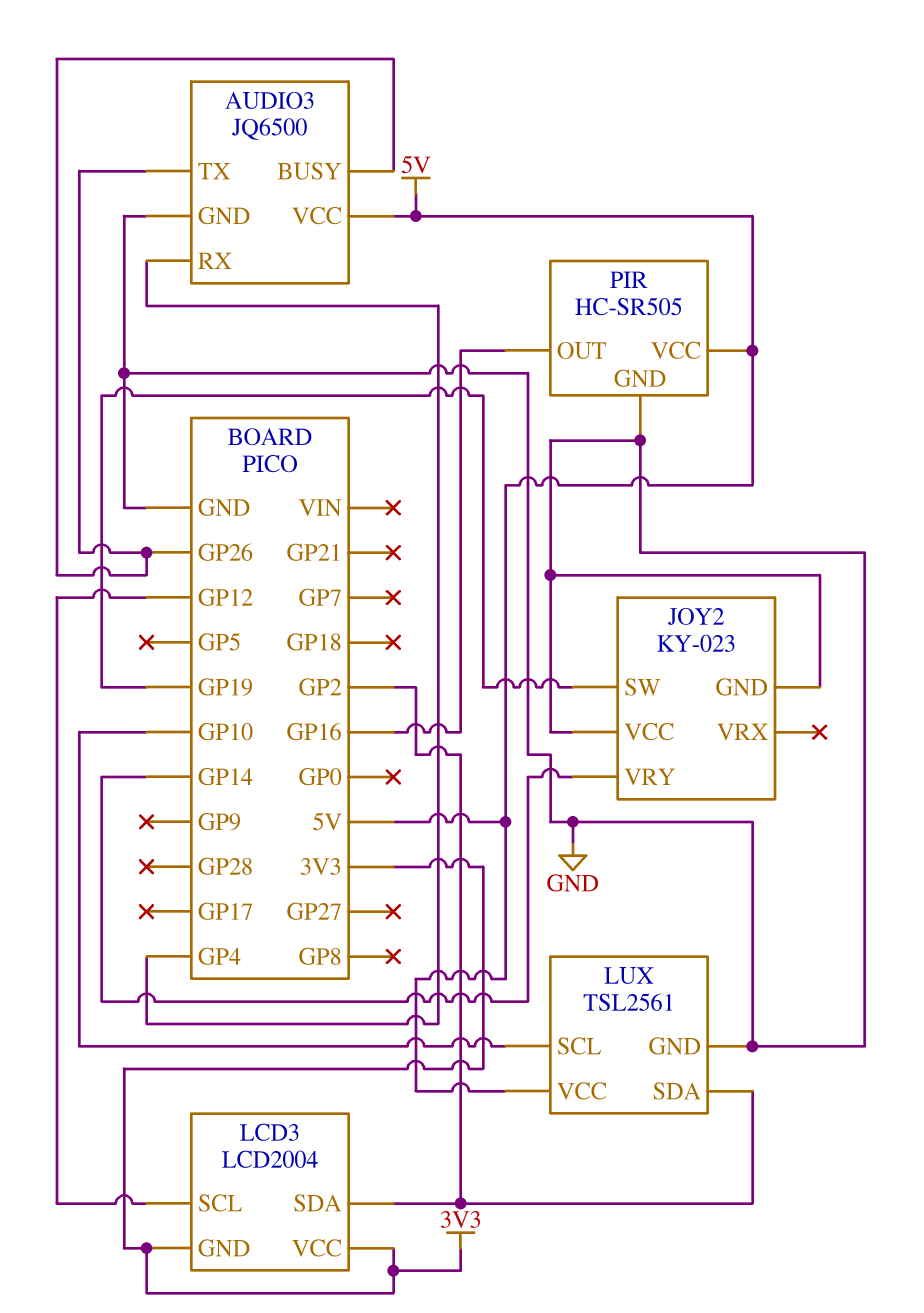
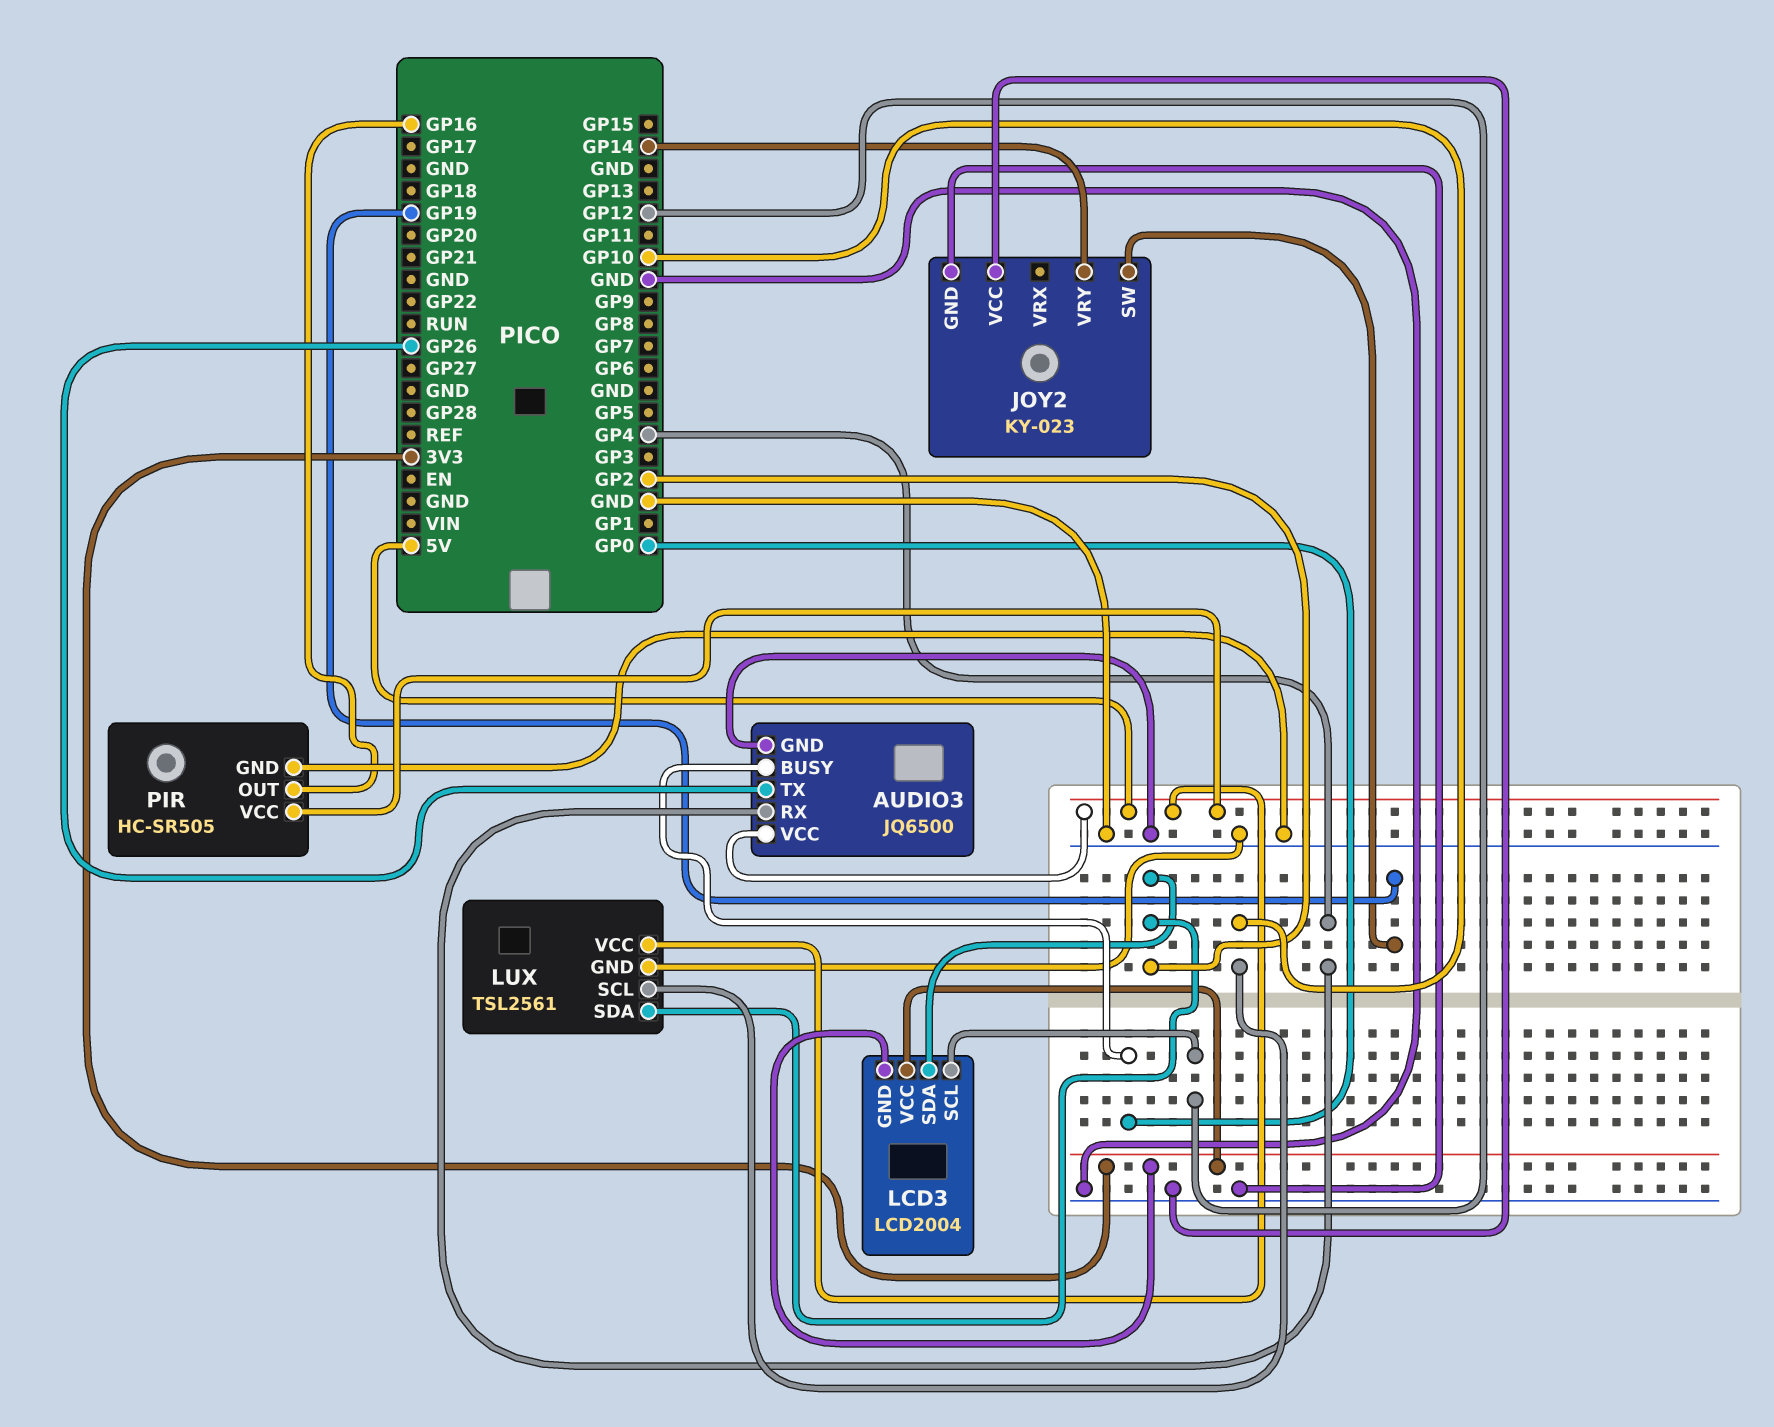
AUDIO3 pin BUSY: GP26 -> GP0

